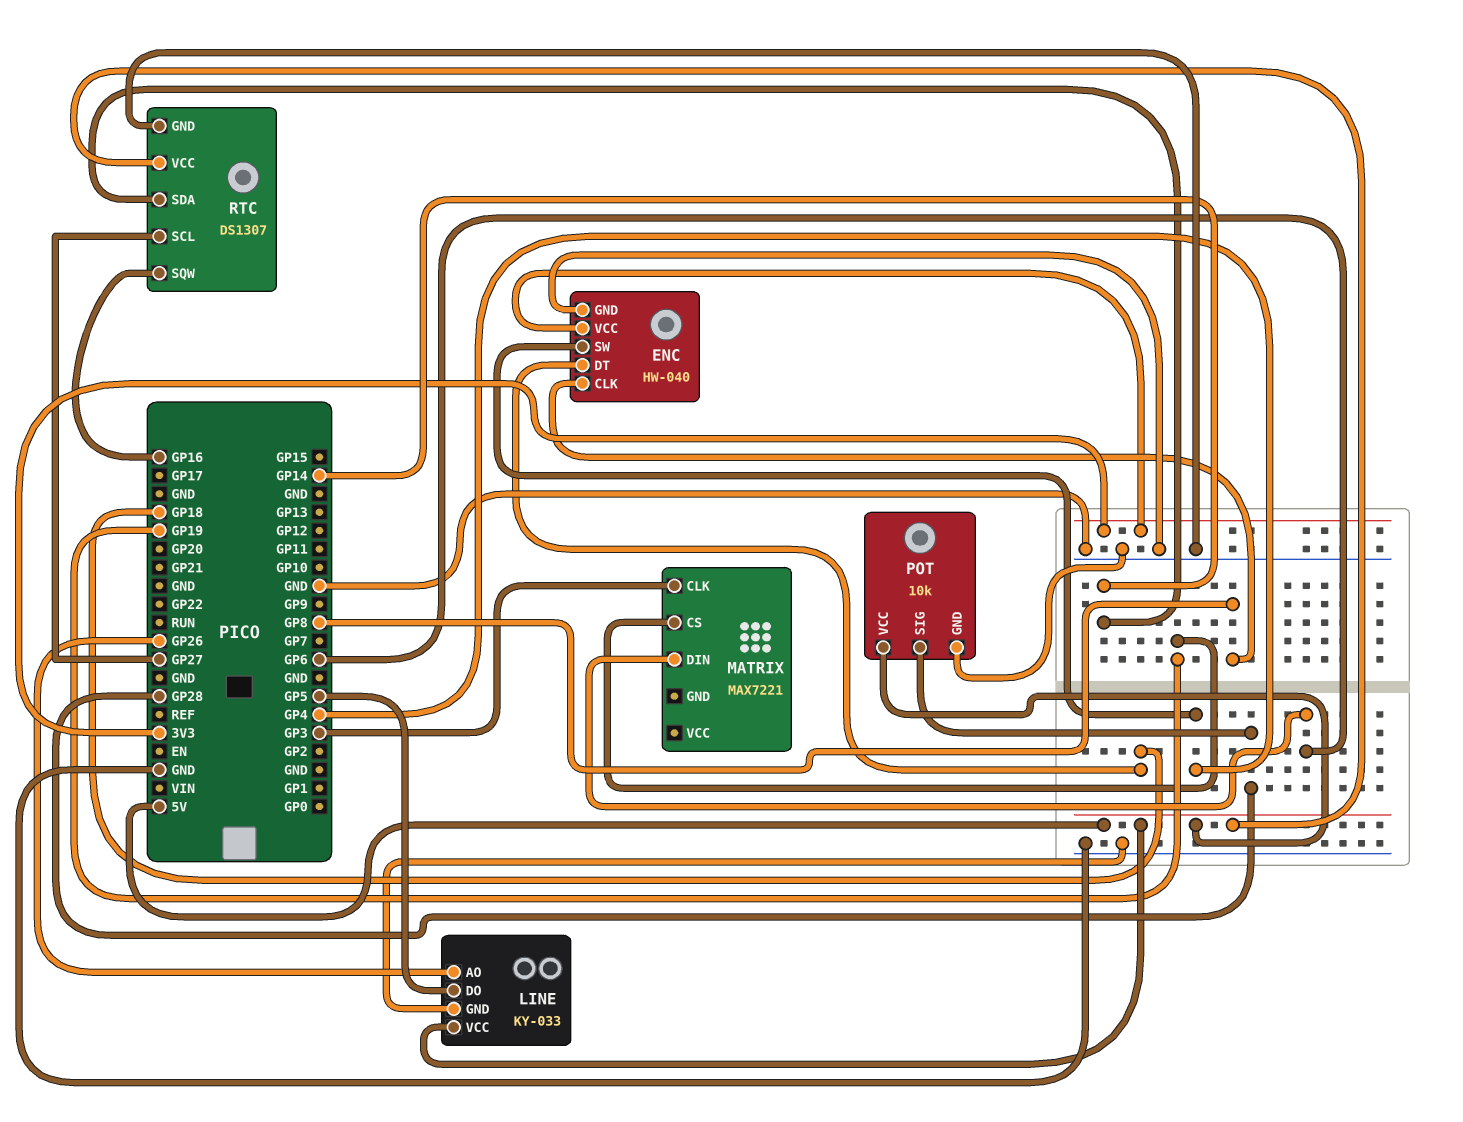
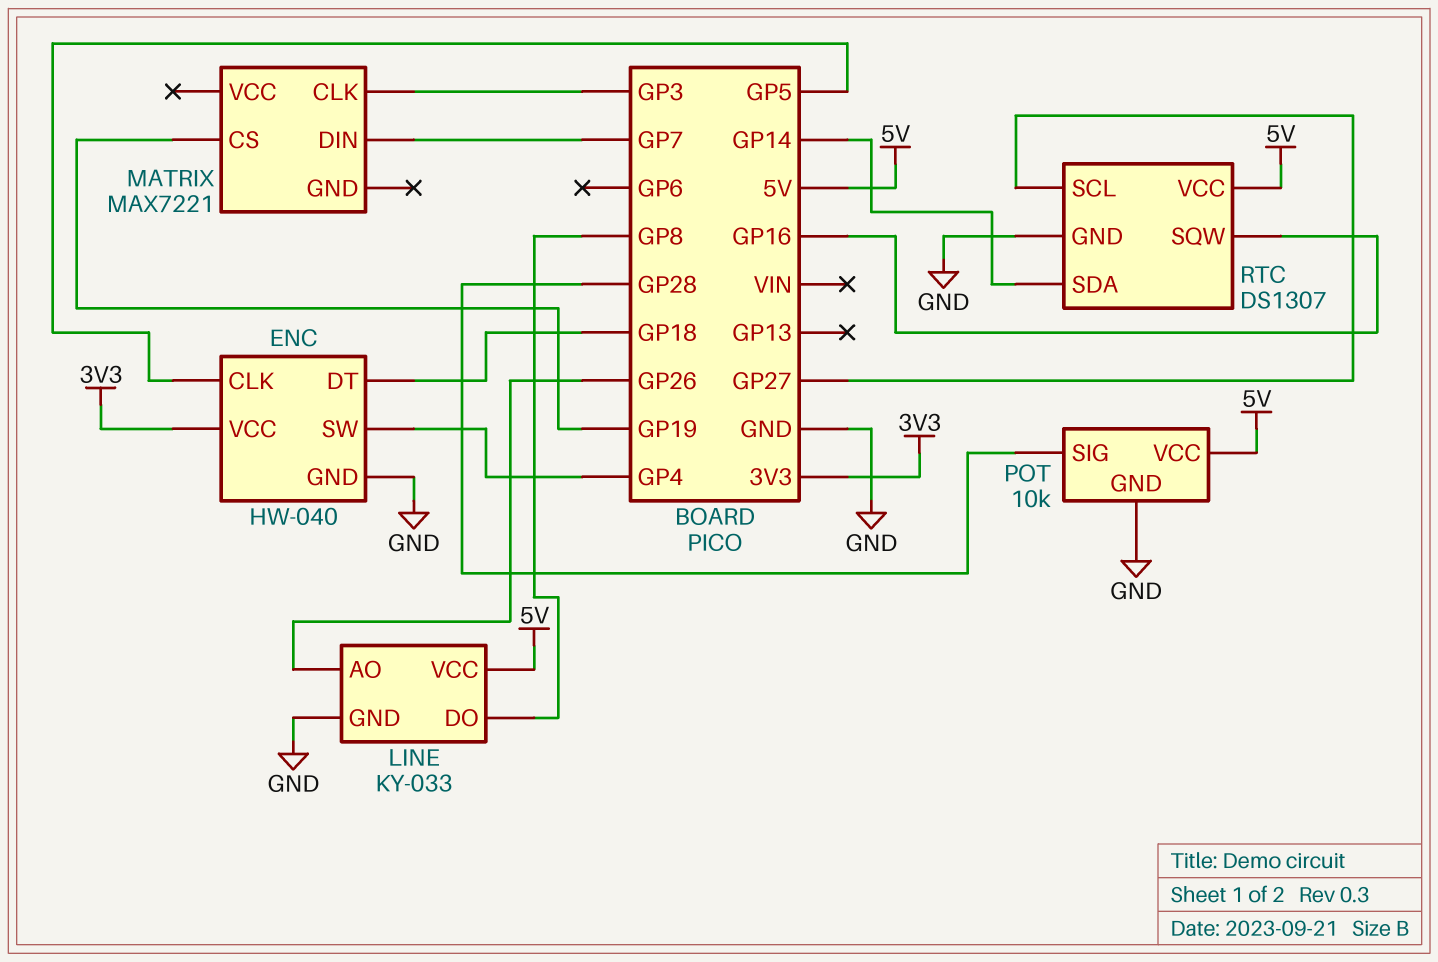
ENC pin CLK: GP8 -> GP5
LINE pin DO: GP5 -> GP8
MATRIX pin DIN: GP6 -> GP7

